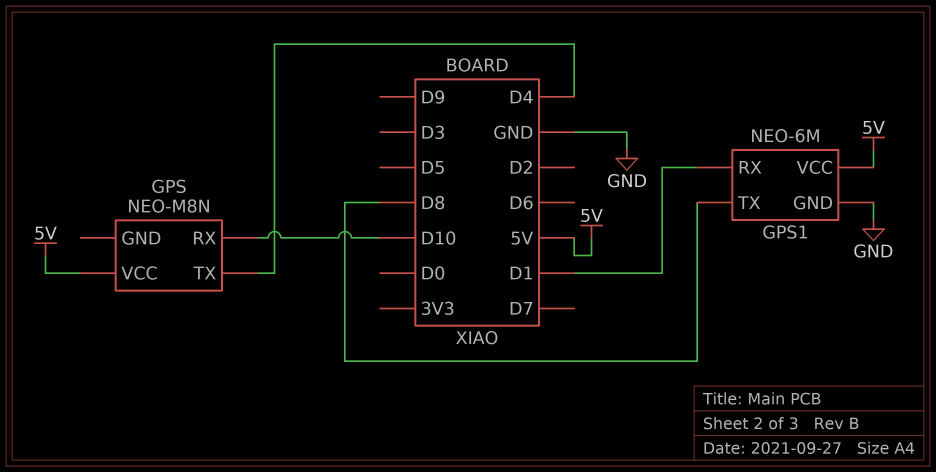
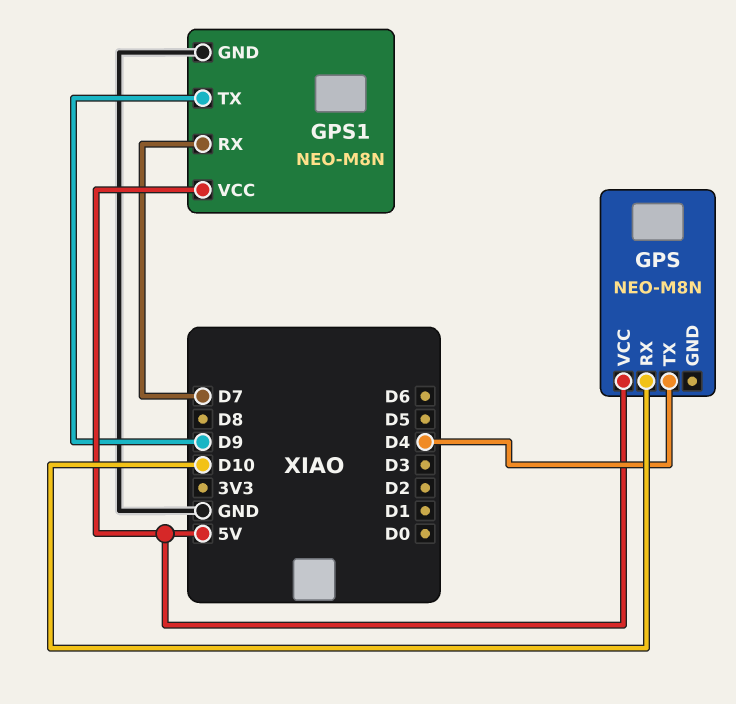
GPS1: NEO-6M -> NEO-M8N
GPS1 pin RX: D1 -> D7
GPS1 pin TX: D8 -> D9

